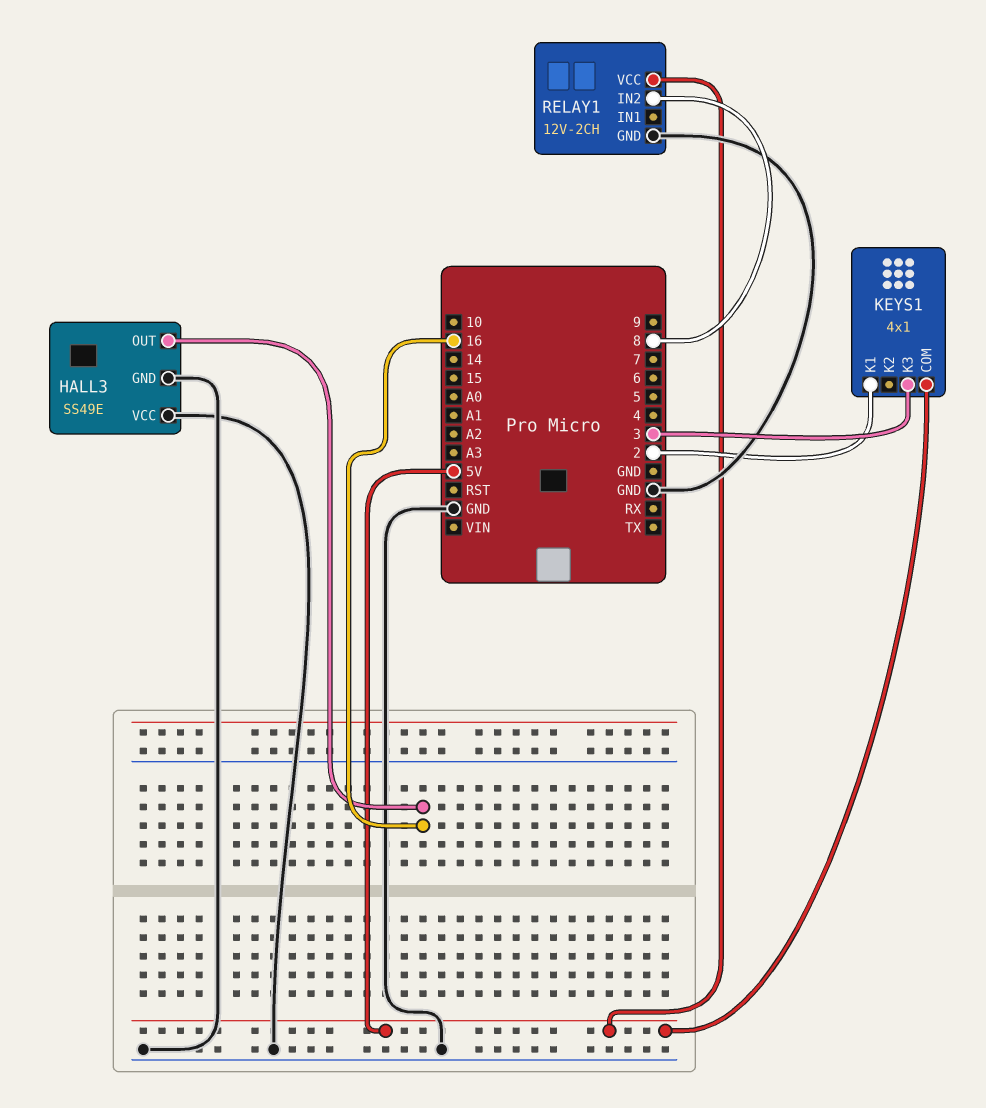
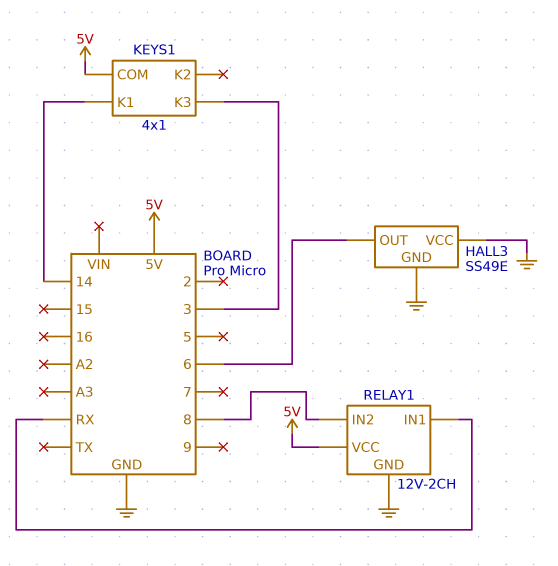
HALL3 pin OUT: 16 -> 6
KEYS1 pin K1: 2 -> 14
RELAY1 pin IN1: none -> RX

